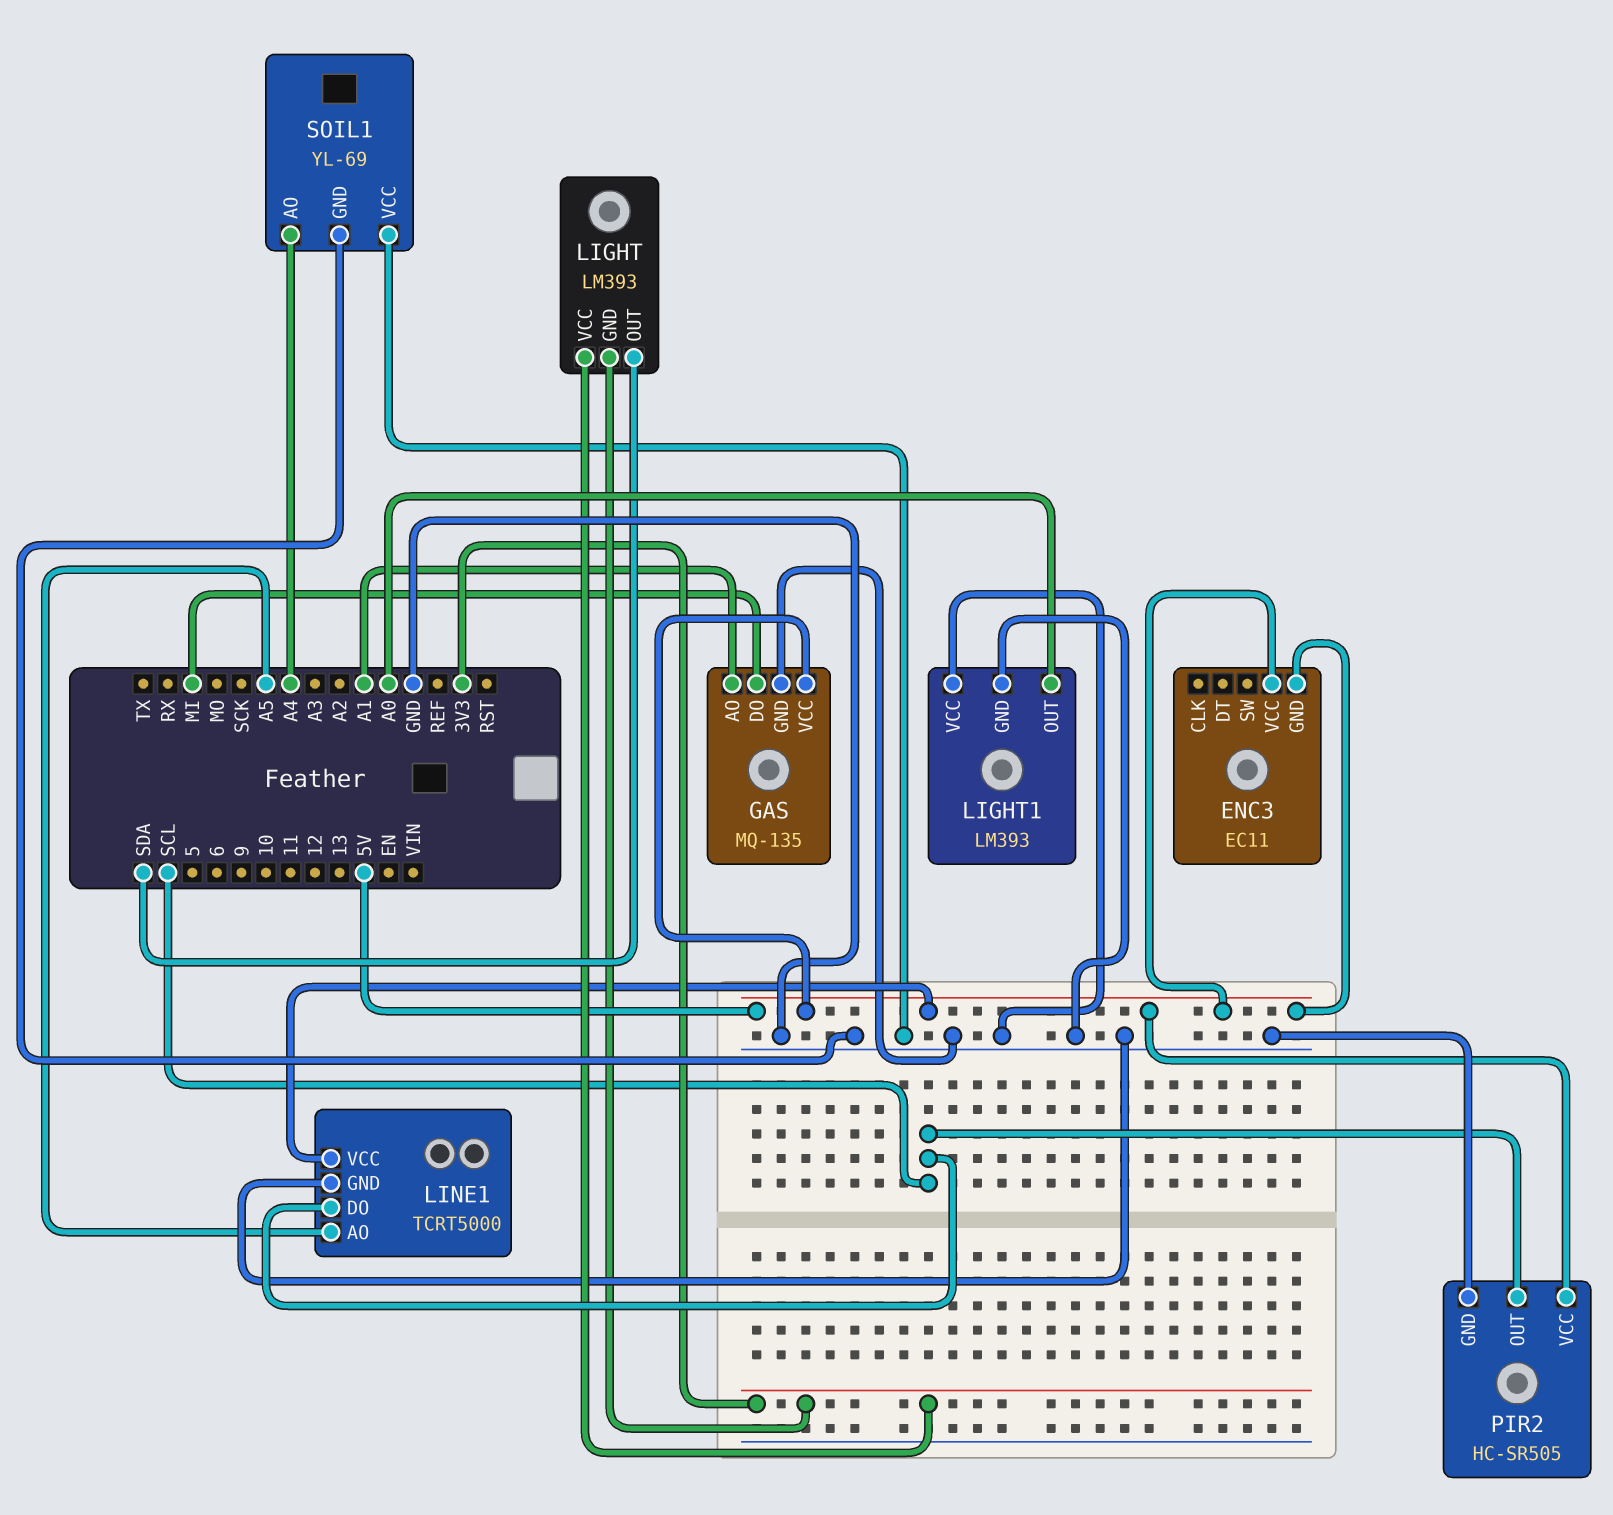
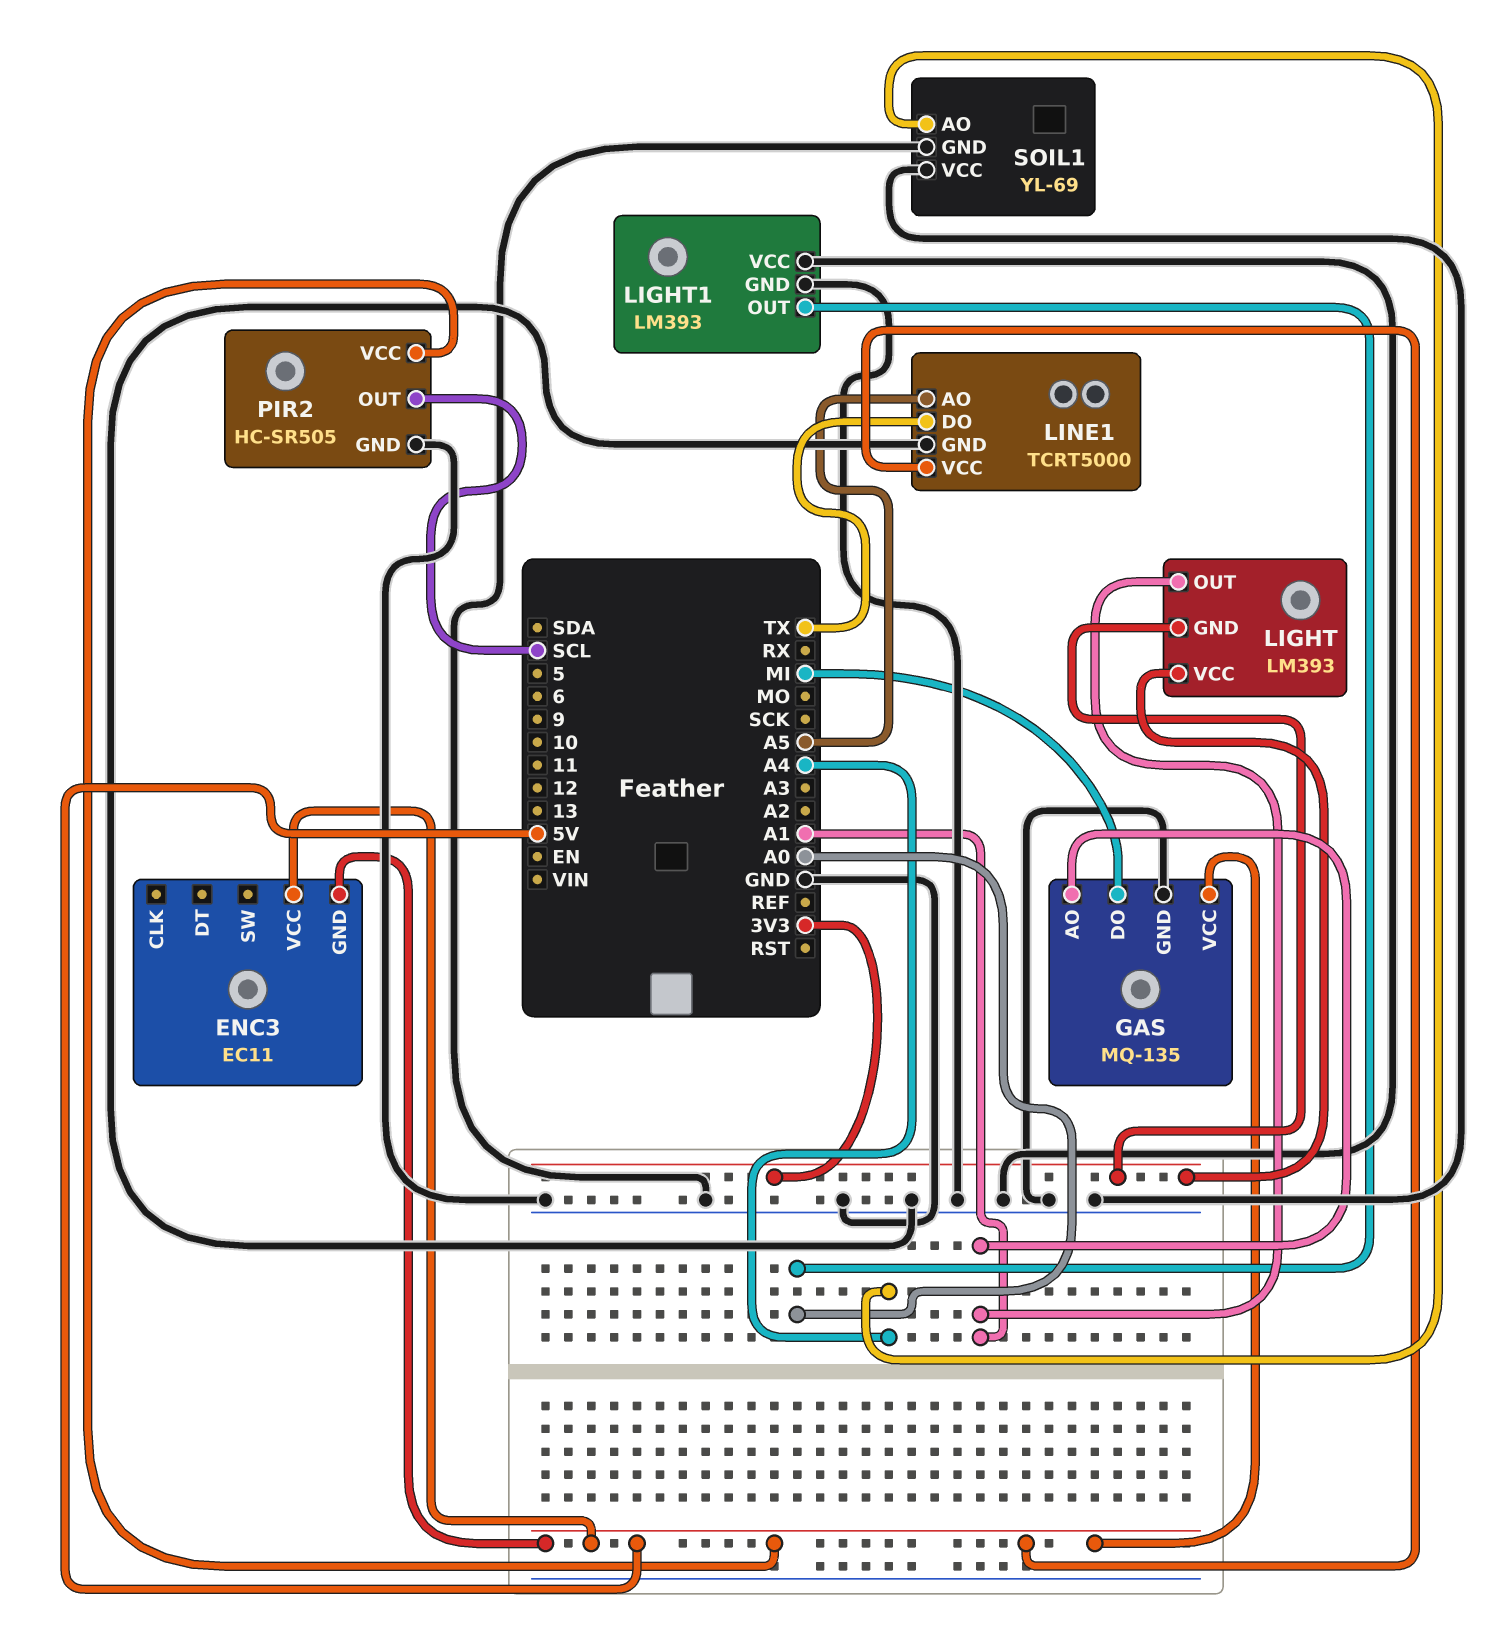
LIGHT pin OUT: SDA -> A1
LINE1 pin DO: SCL -> TX

